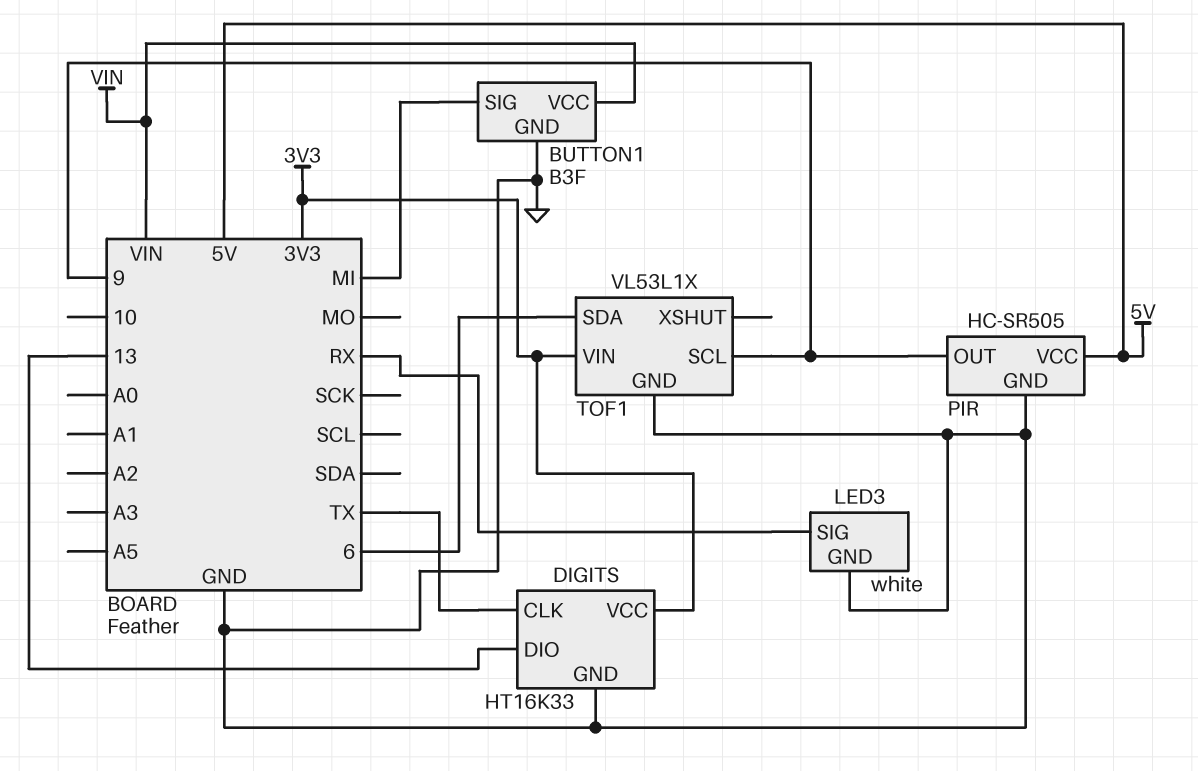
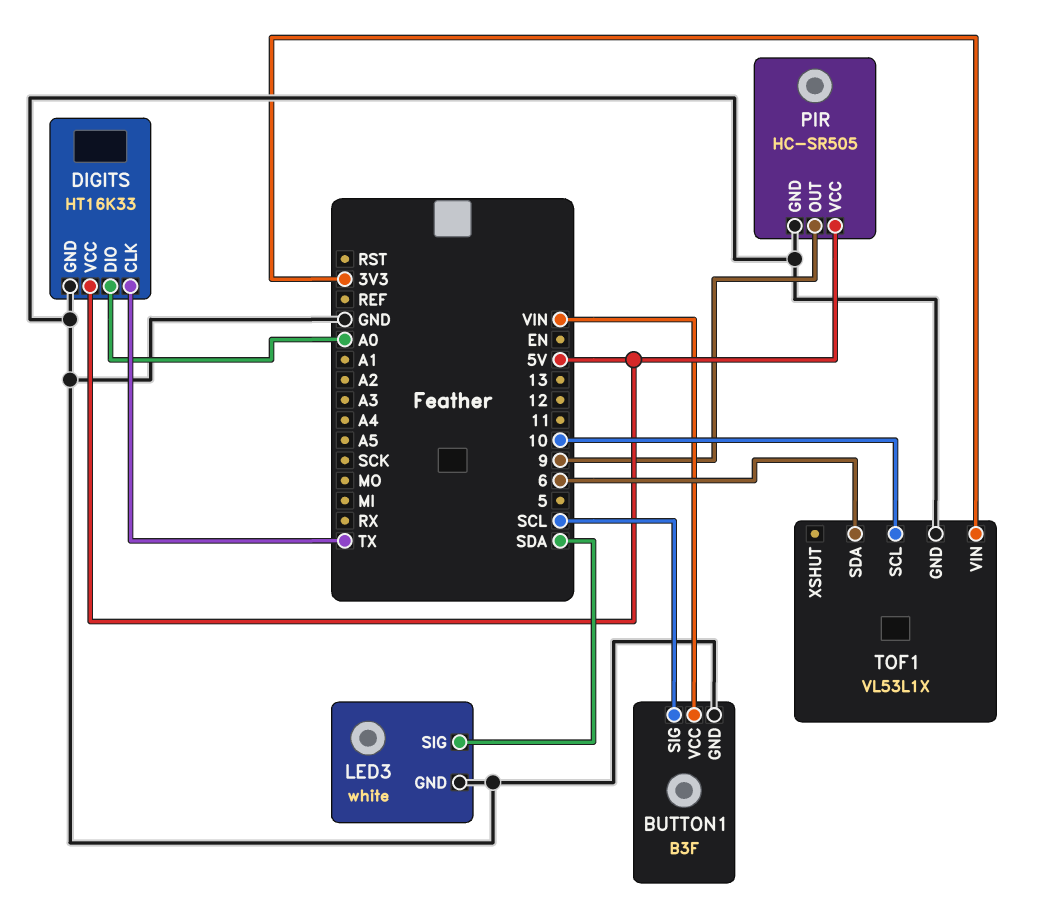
BUTTON1 pin SIG: MI -> SCL
DIGITS pin DIO: 13 -> A0
DIGITS pin VCC: 3V3 -> 5V
LED3 pin SIG: RX -> SDA
TOF1 pin SCL: 9 -> 10

